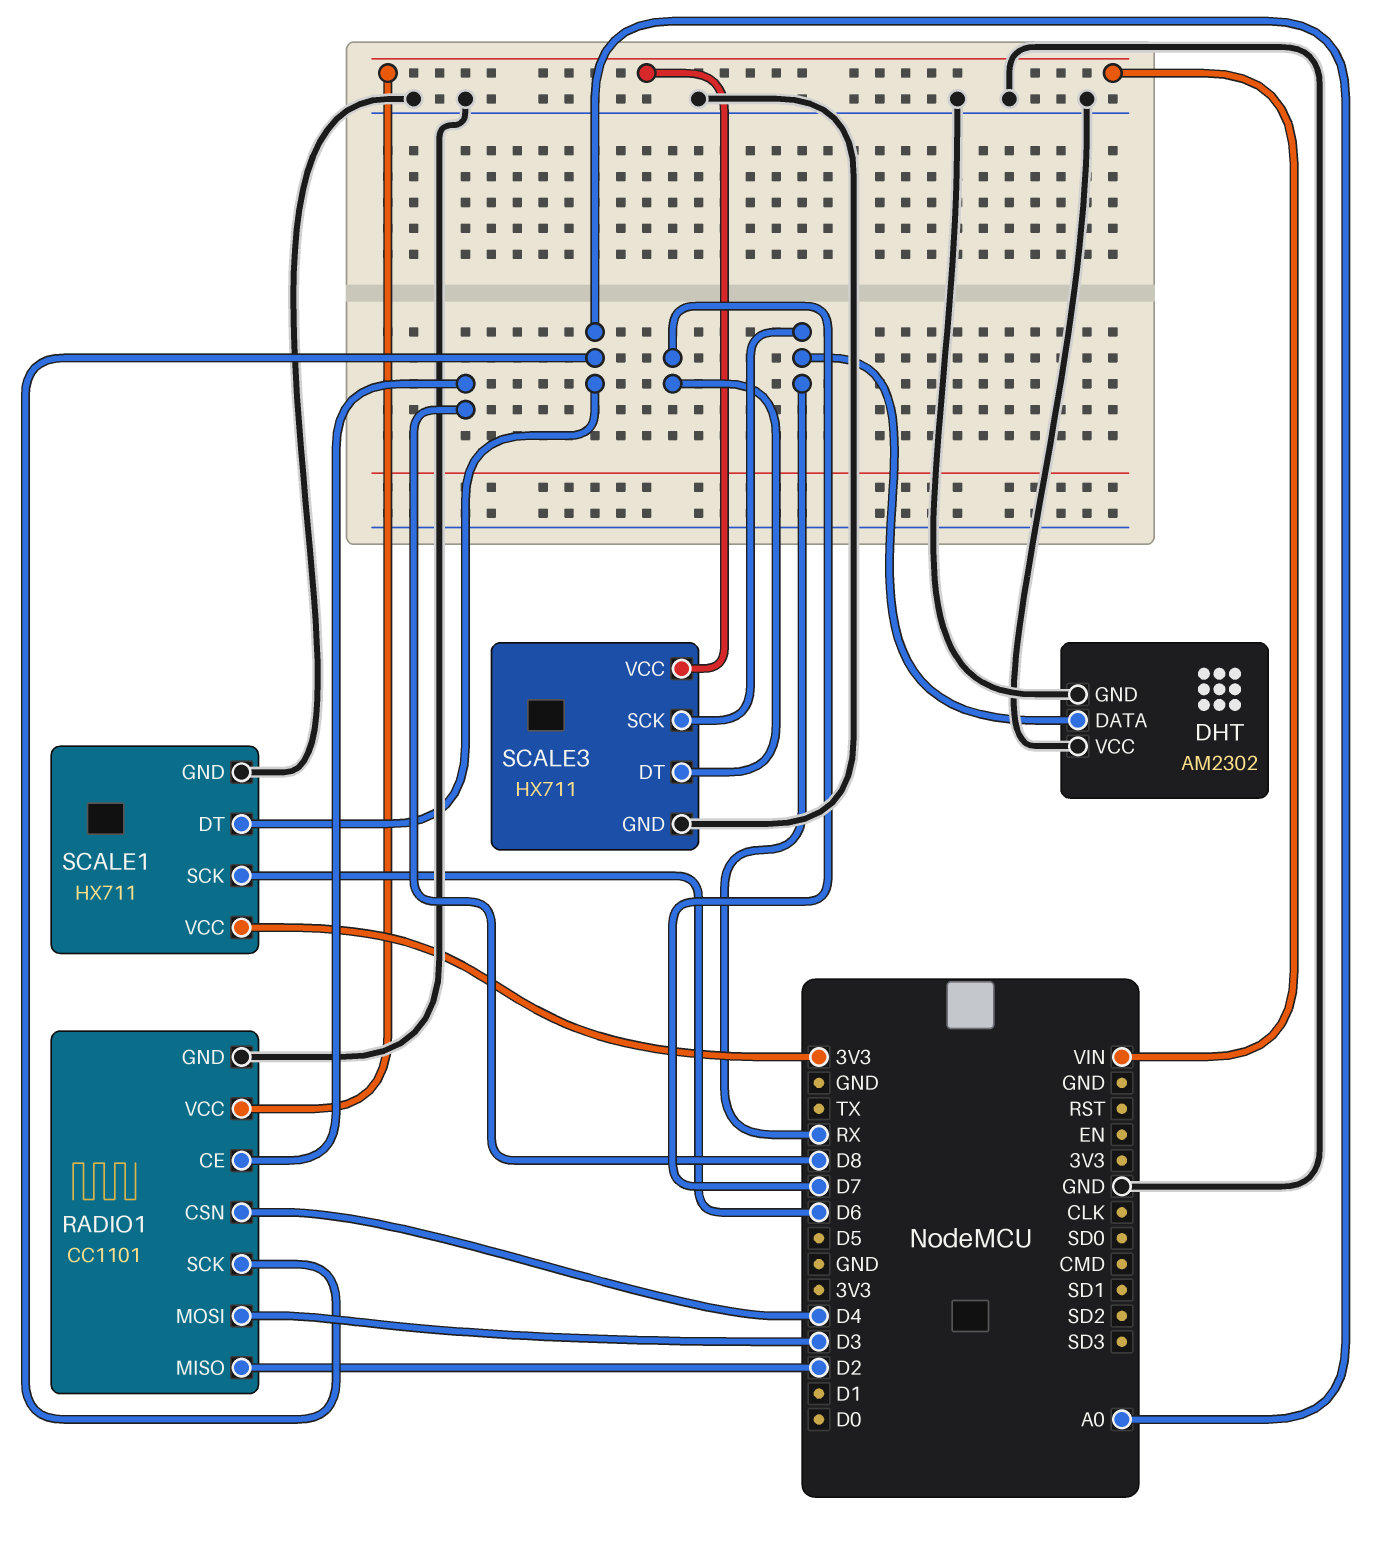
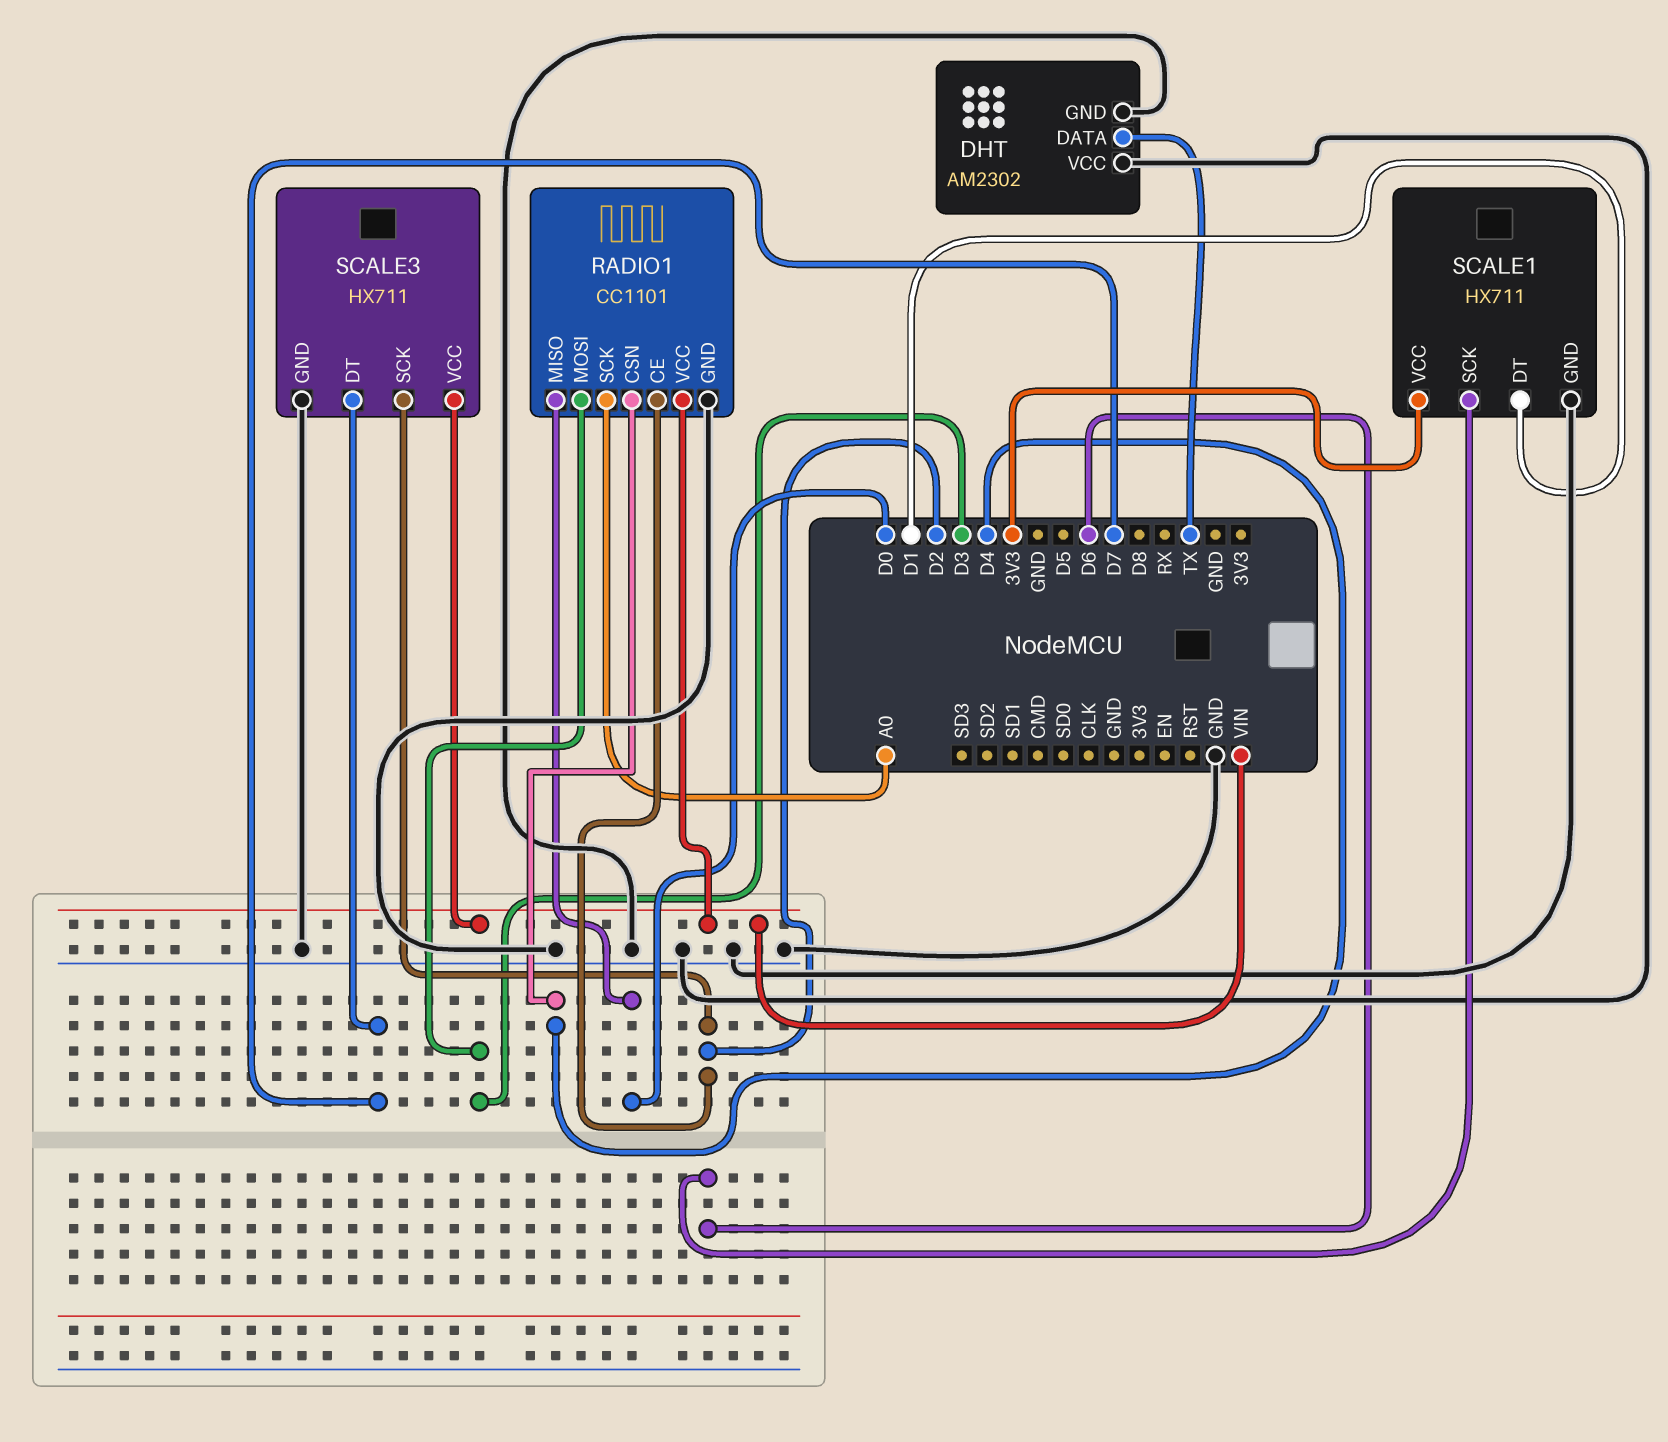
DHT pin DATA: RX -> TX
RADIO1 pin CE: D8 -> D2
RADIO1 pin MISO: D2 -> D0
SCALE1 pin DT: A0 -> D1
SCALE3 pin SCK: RX -> D2

